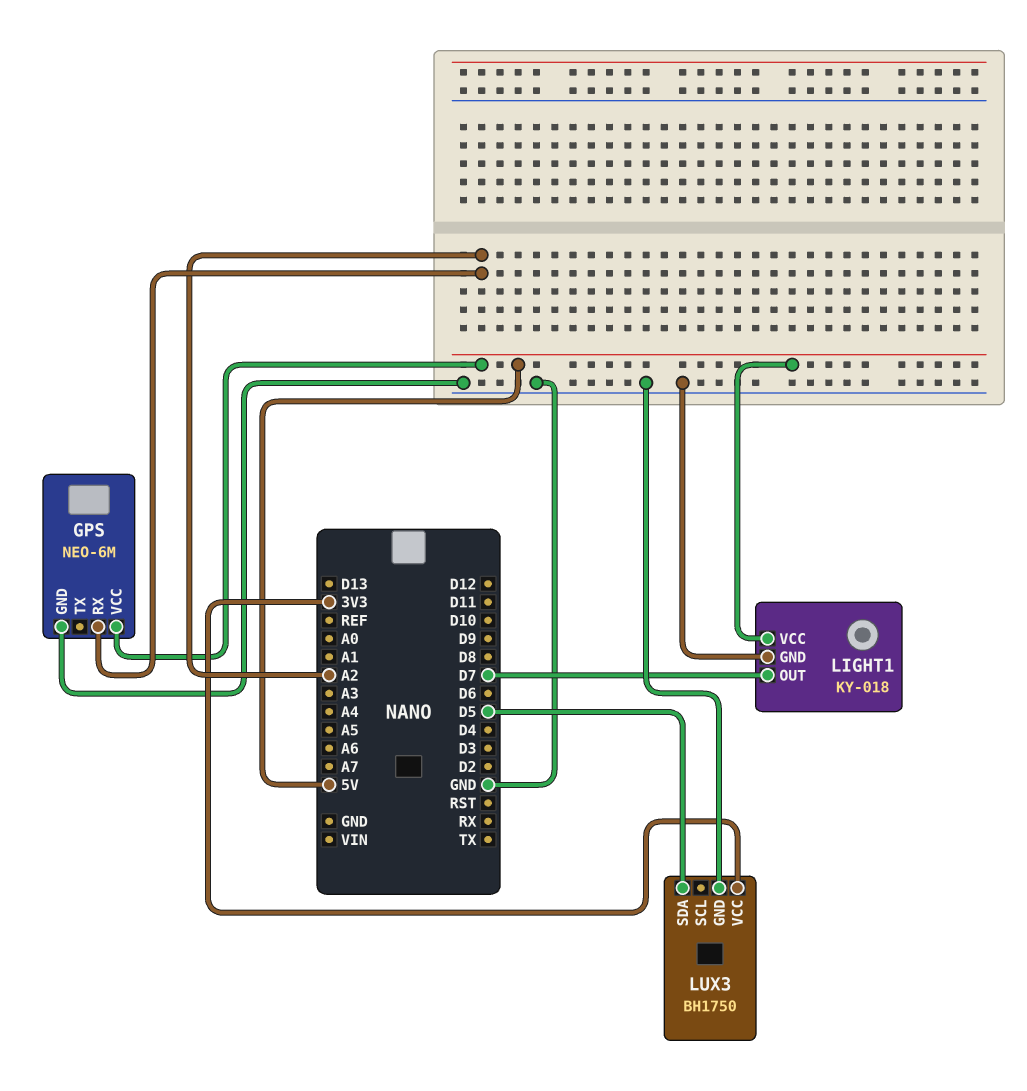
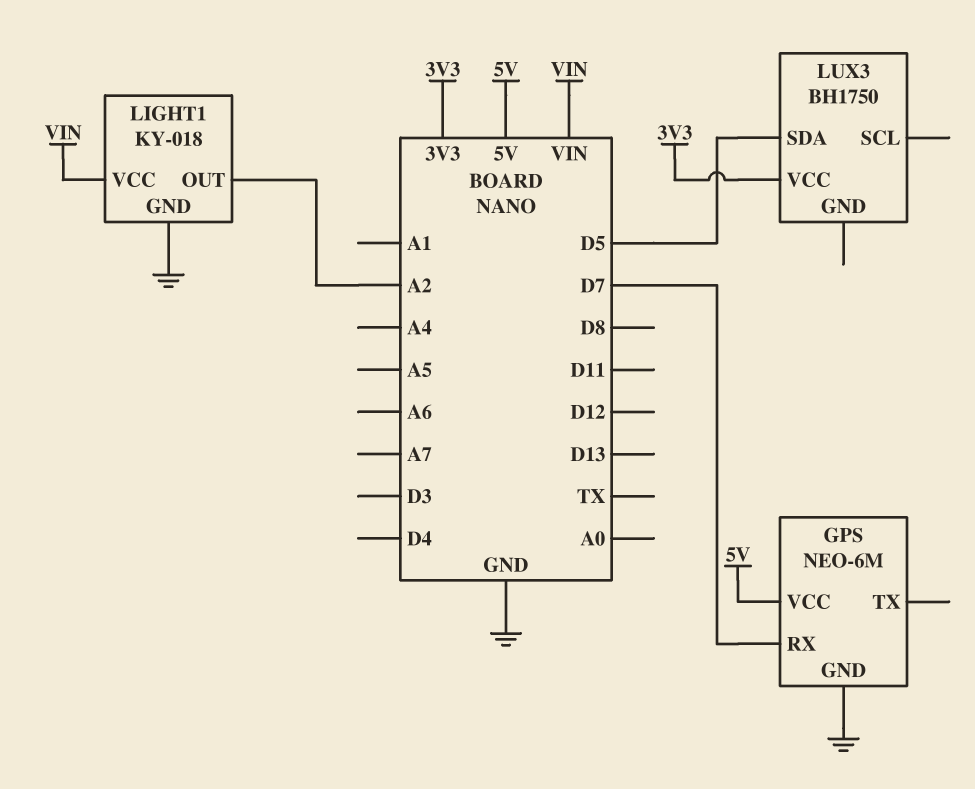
GPS pin RX: A2 -> D7
LIGHT1 pin OUT: D7 -> A2
LIGHT1 pin VCC: 5V -> VIN
LUX3 pin GND: GND -> none

